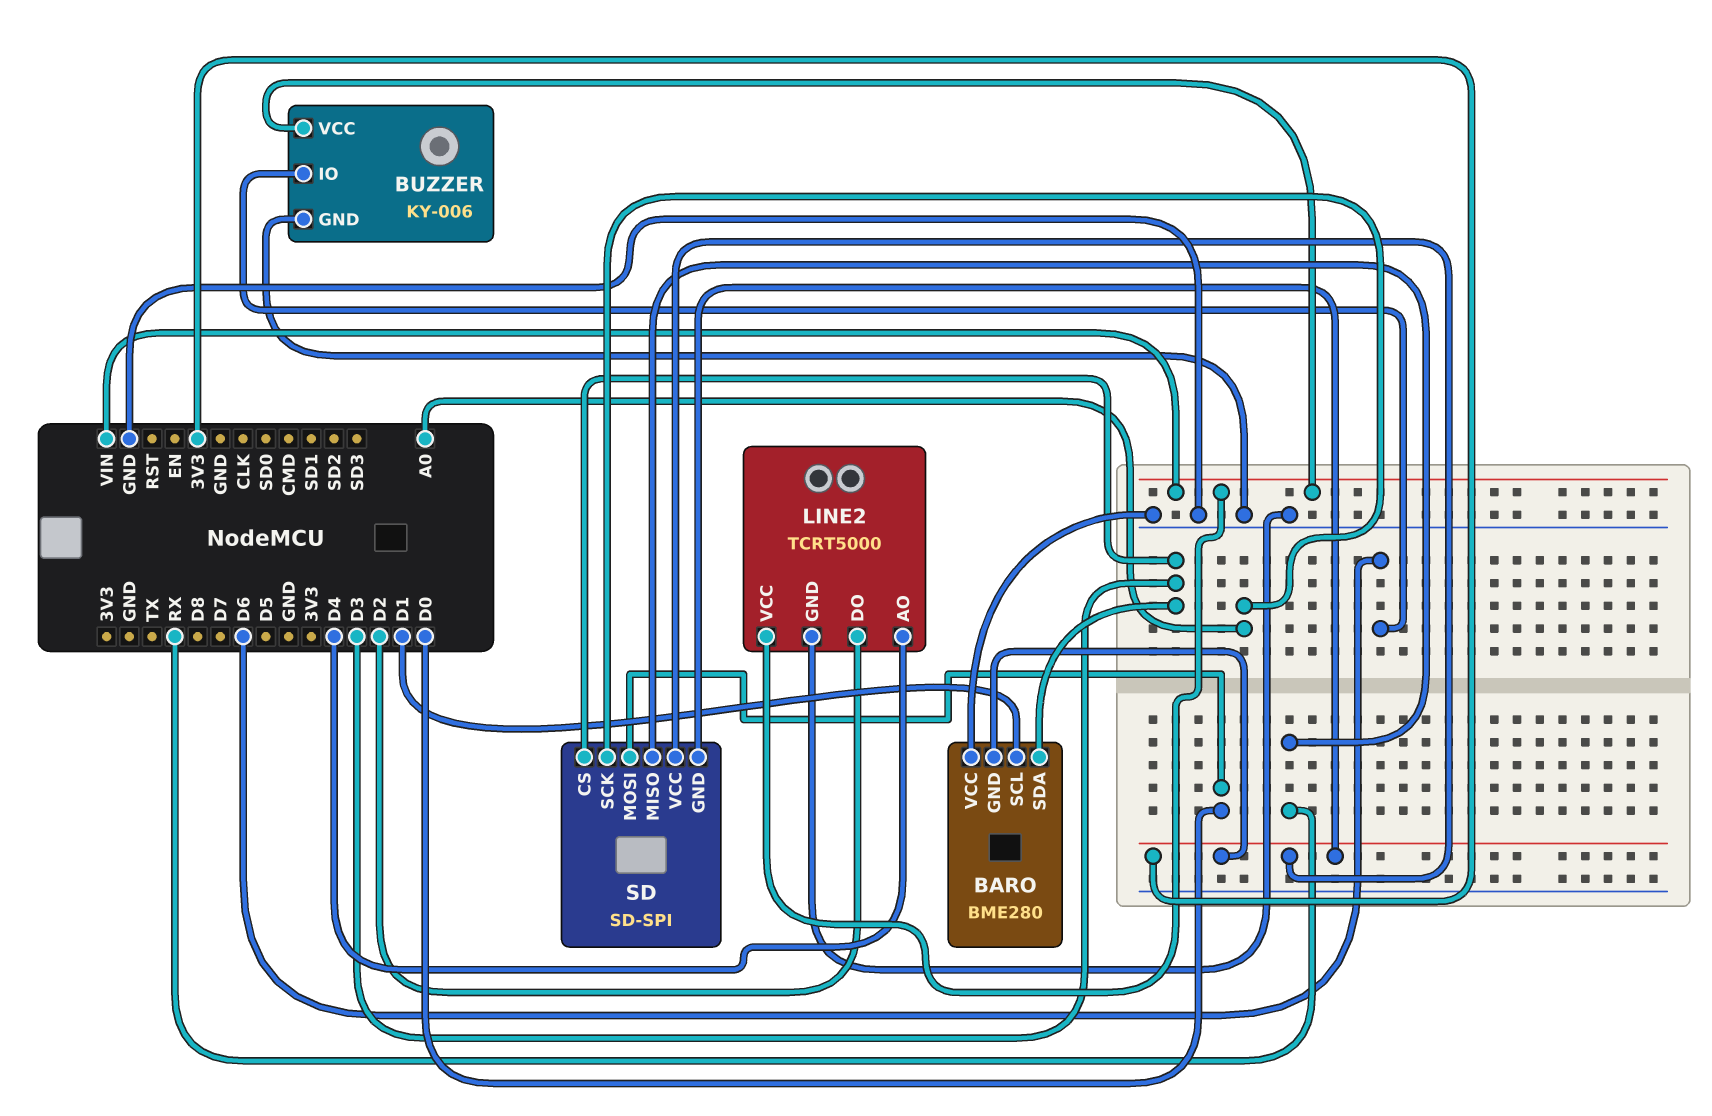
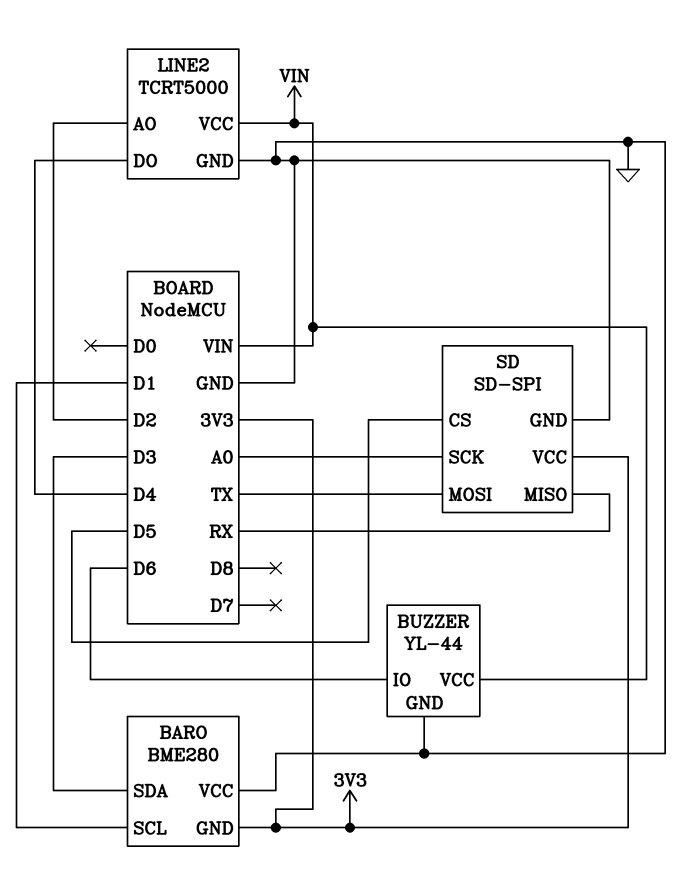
BUZZER: KY-006 -> YL-44
LINE2 pin AO: D4 -> D2
LINE2 pin DO: D2 -> D4
SD pin CS: D3 -> D5
SD pin GND: 3V3 -> GND
SD pin MOSI: D0 -> TX

